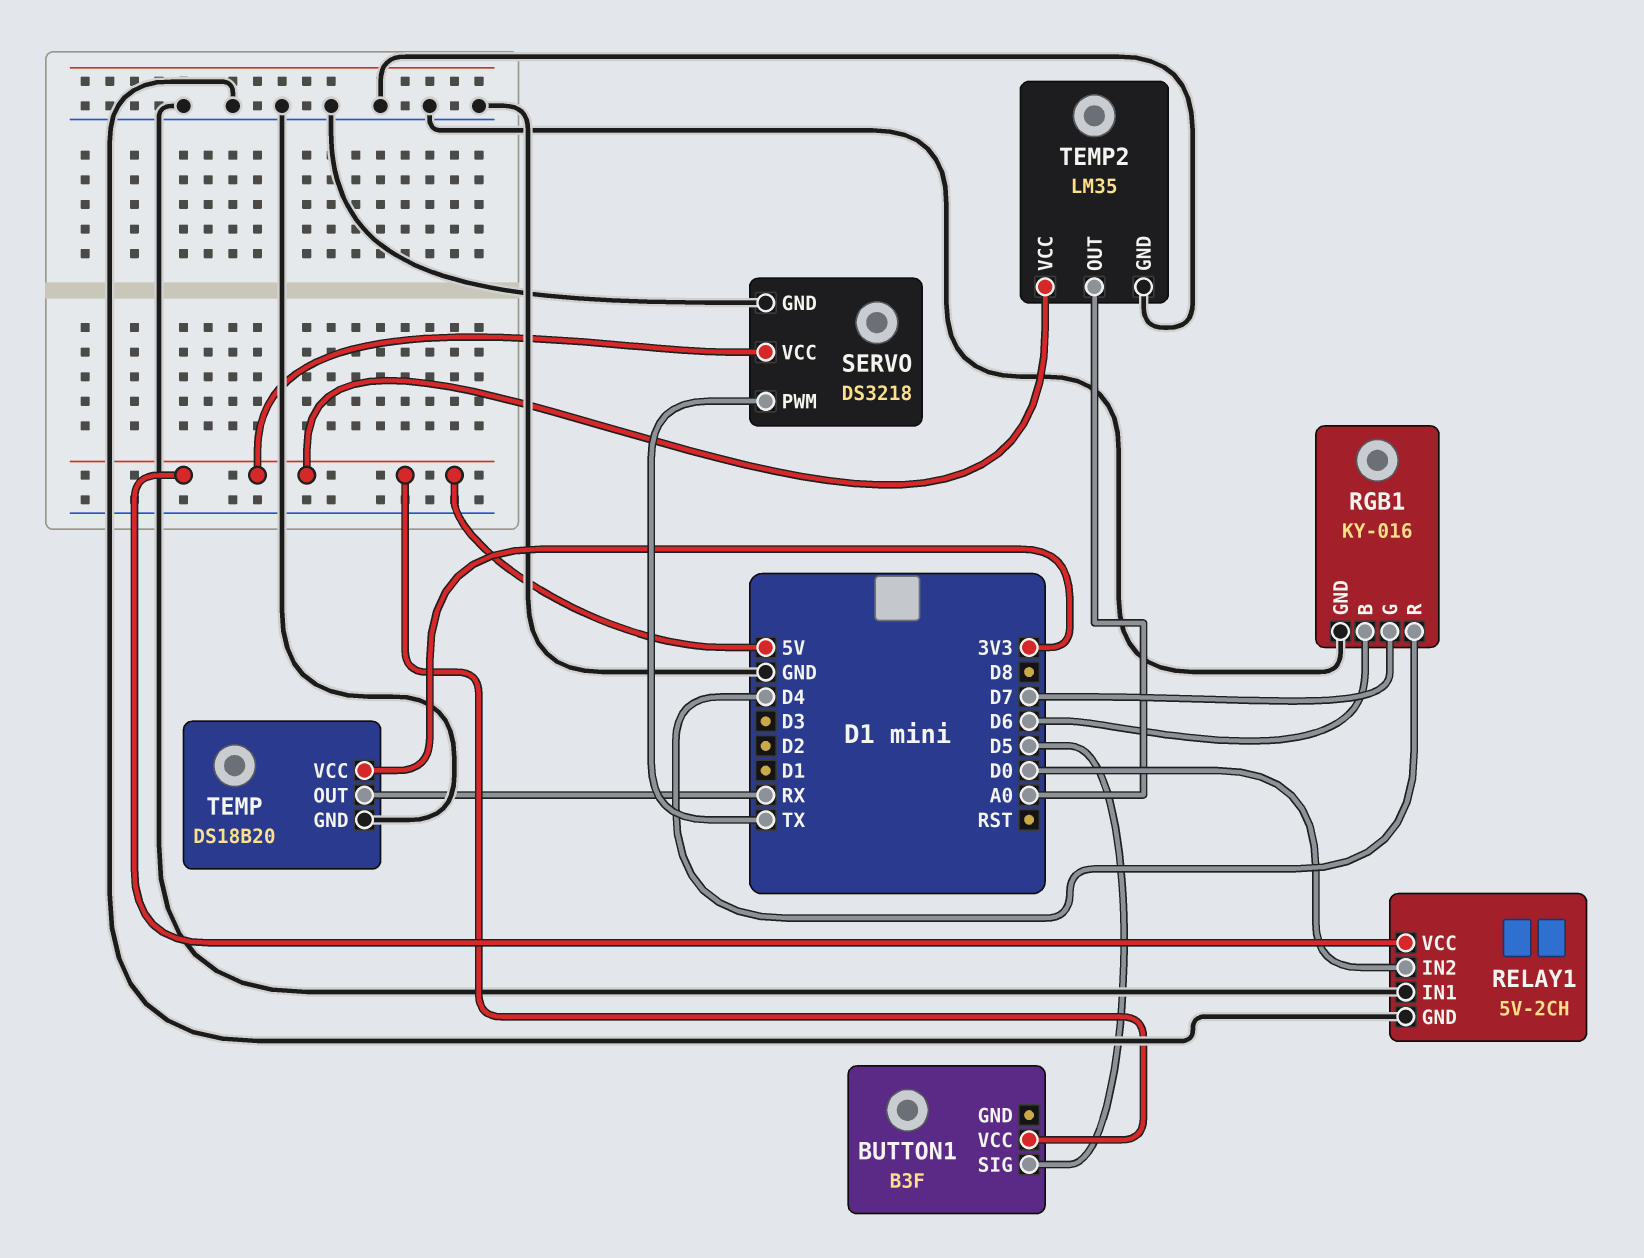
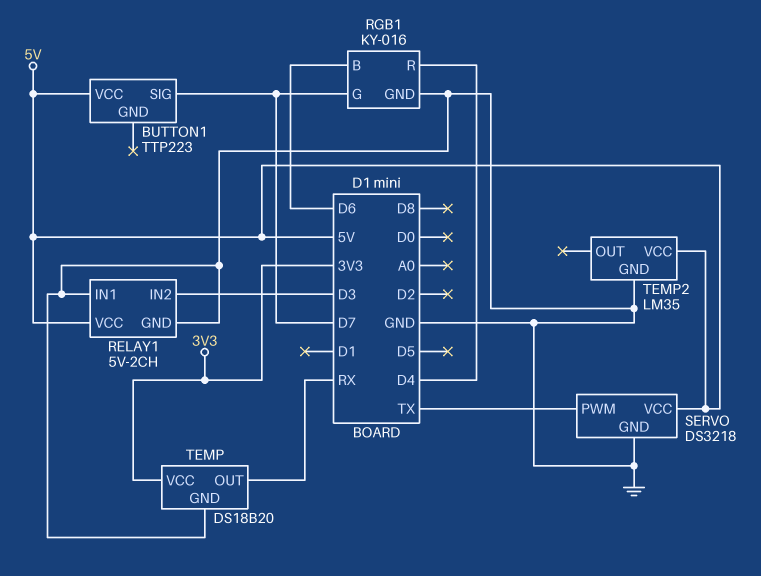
BUTTON1: B3F -> TTP223
BUTTON1 pin SIG: D5 -> D7
RELAY1 pin IN2: D0 -> D3
TEMP2 pin OUT: A0 -> none

